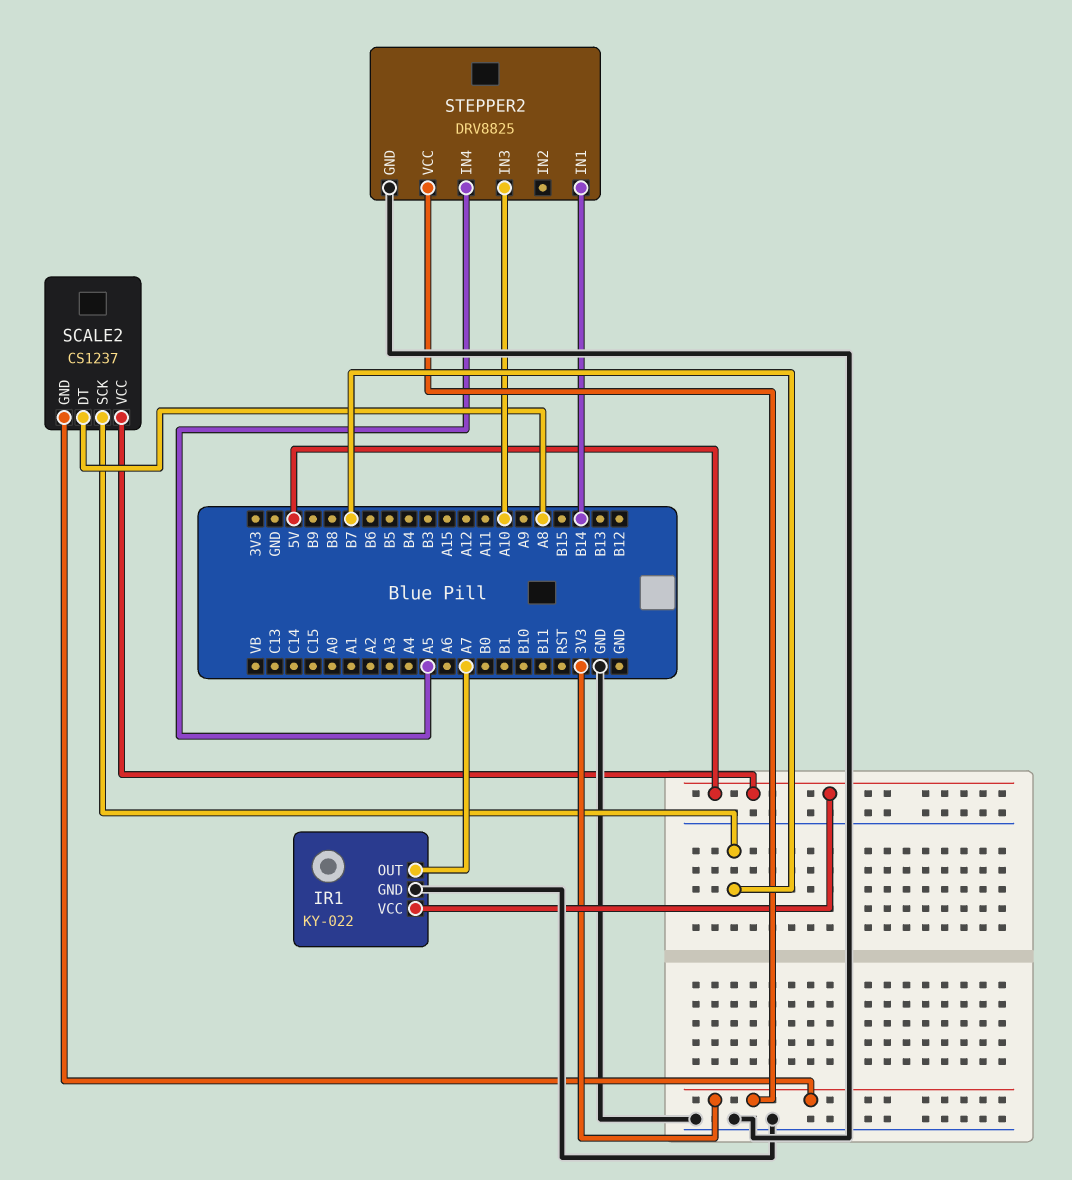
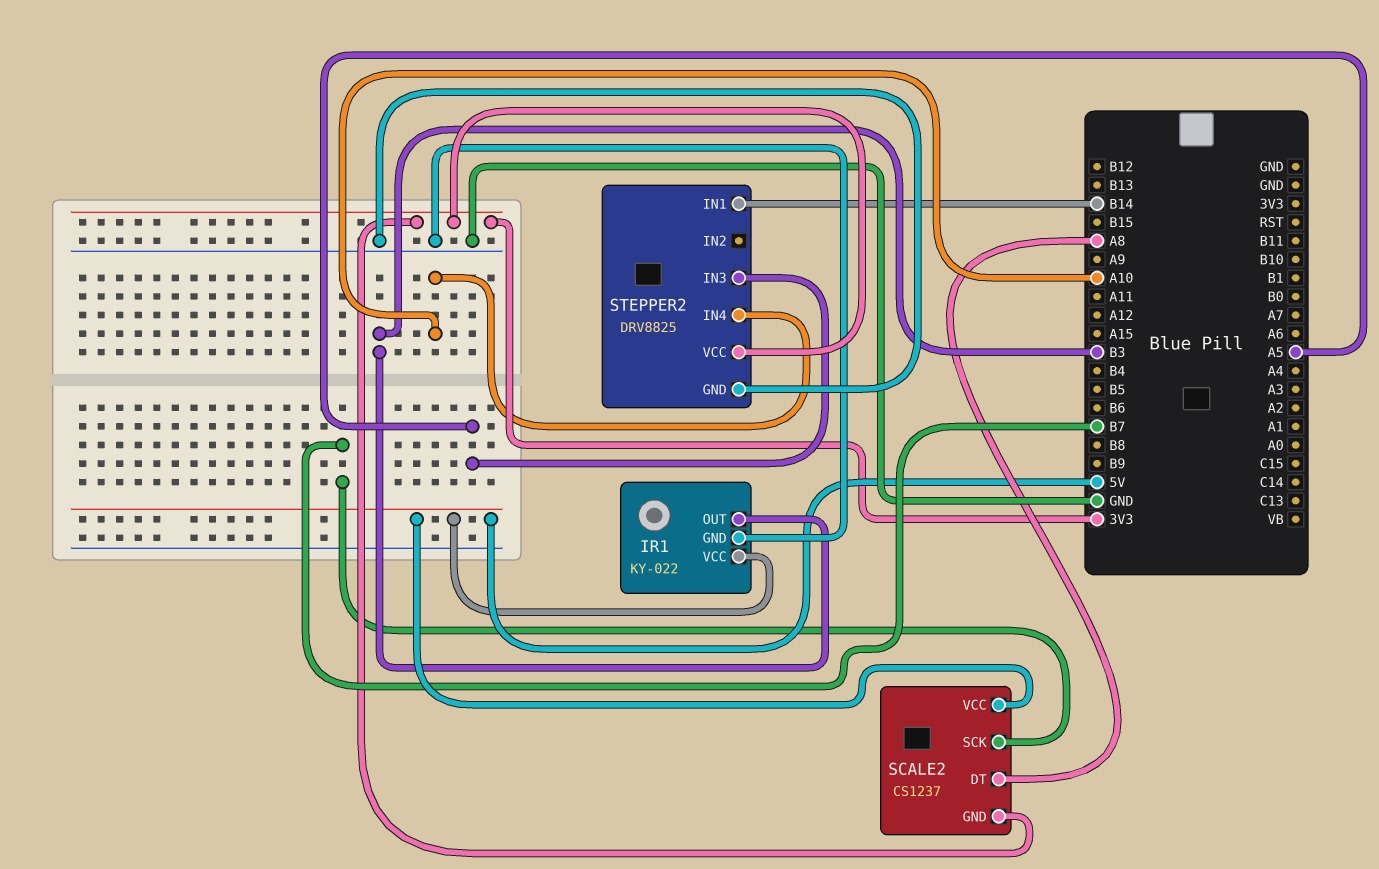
IR1 pin OUT: A7 -> B3
STEPPER2 pin IN3: A10 -> A5
STEPPER2 pin IN4: A5 -> A10

